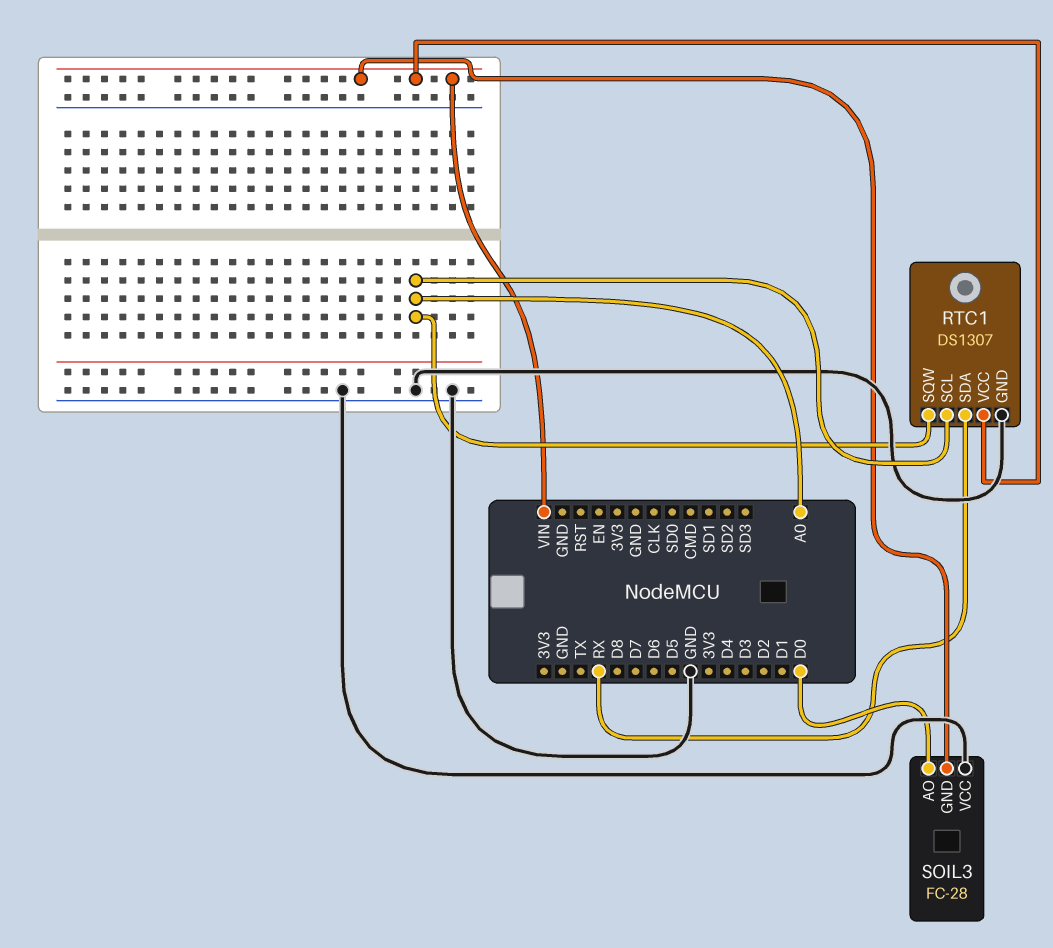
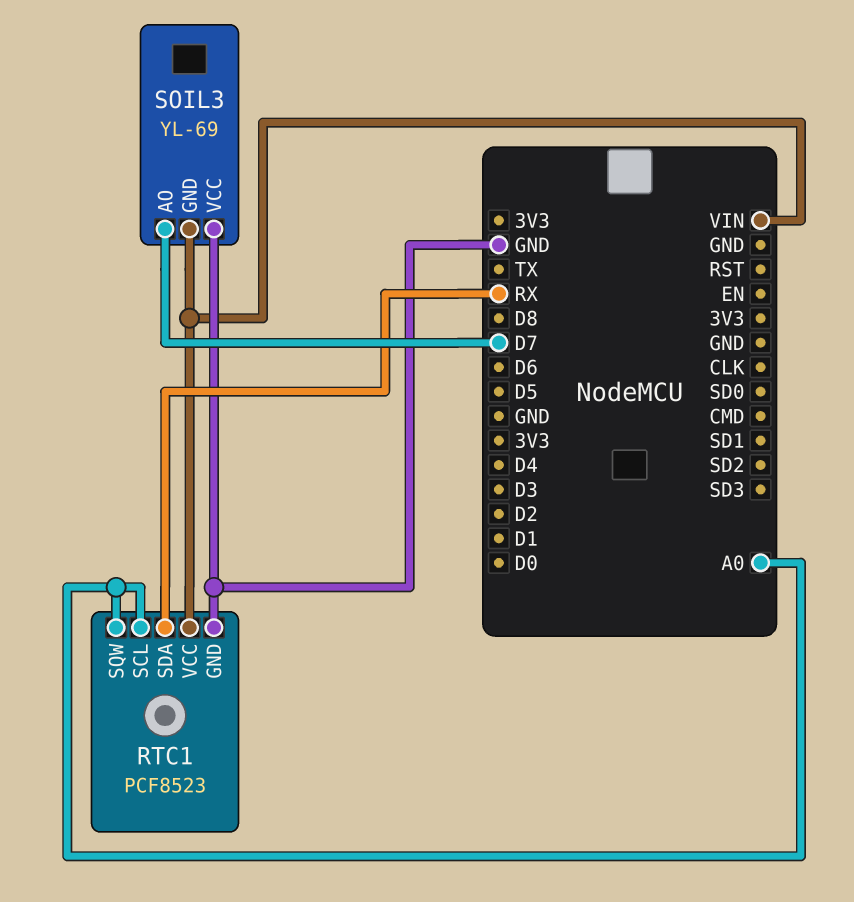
RTC1: DS1307 -> PCF8523
SOIL3: FC-28 -> YL-69
SOIL3 pin AO: D0 -> D7

